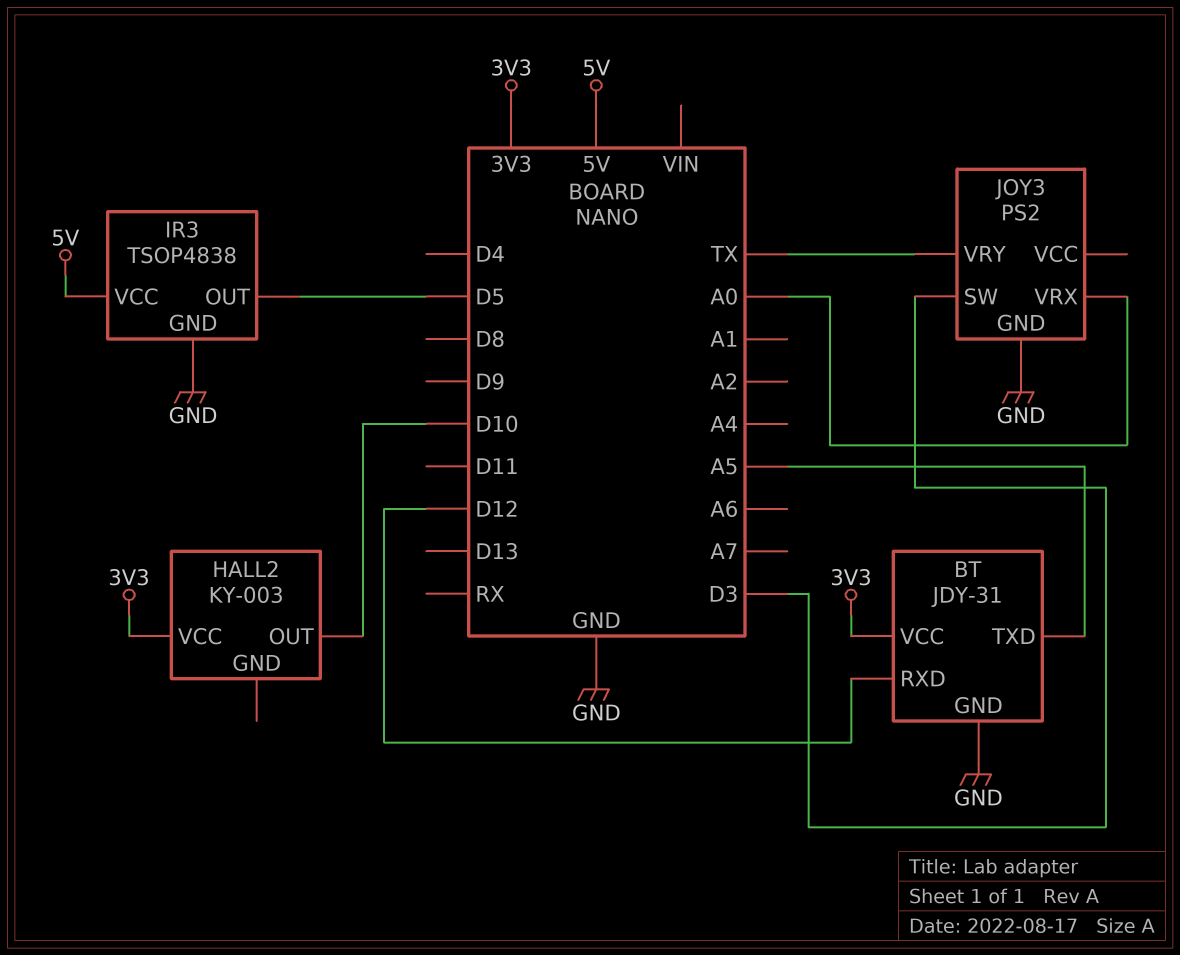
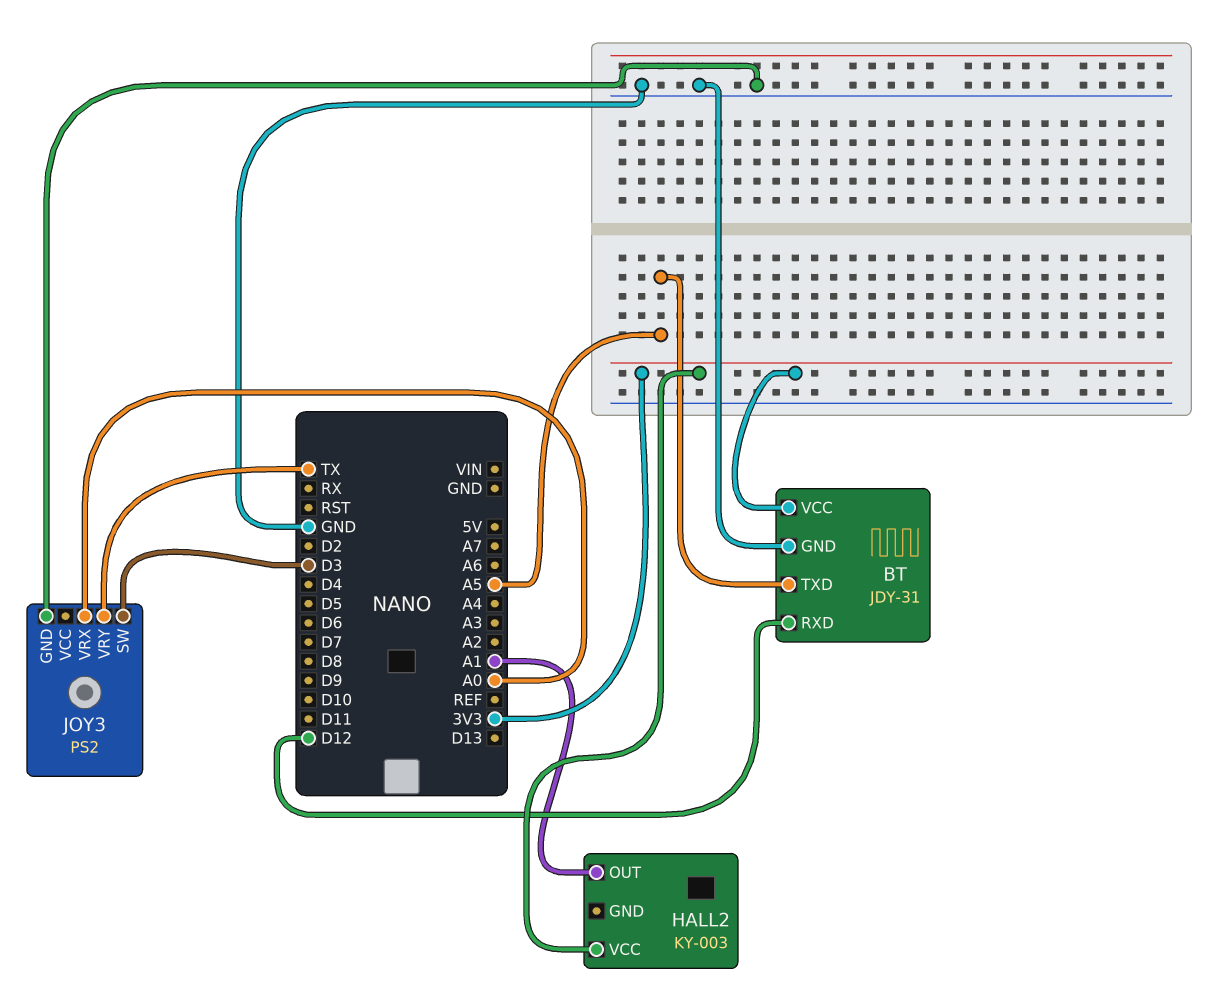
HALL2 pin OUT: D10 -> A1
IR3: TSOP4838 -> none
IR3 pin GND: GND -> none
IR3 pin OUT: D5 -> none
IR3 pin VCC: 5V -> none

